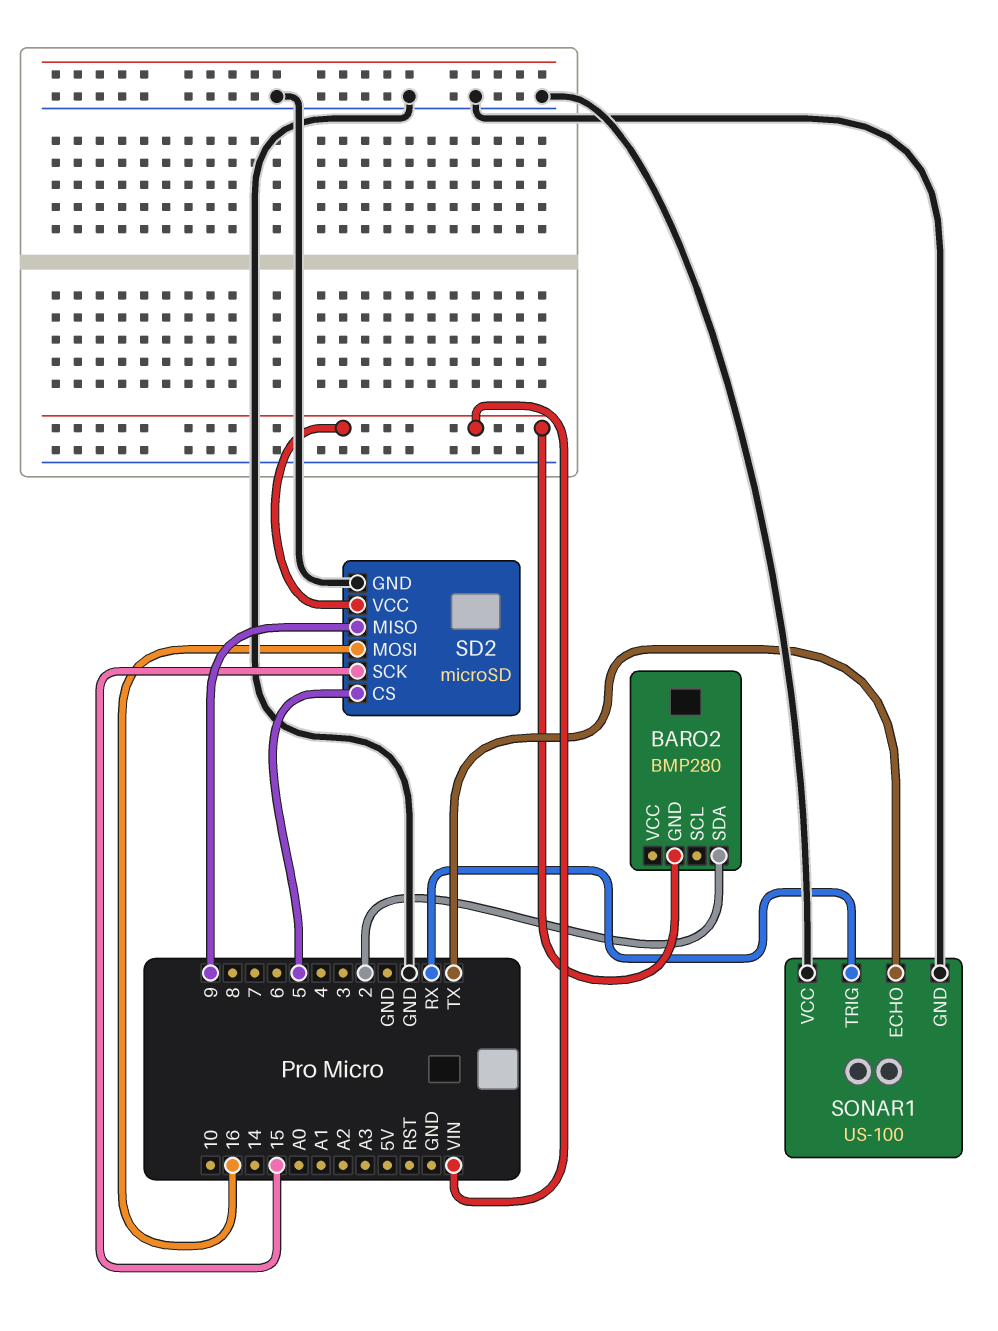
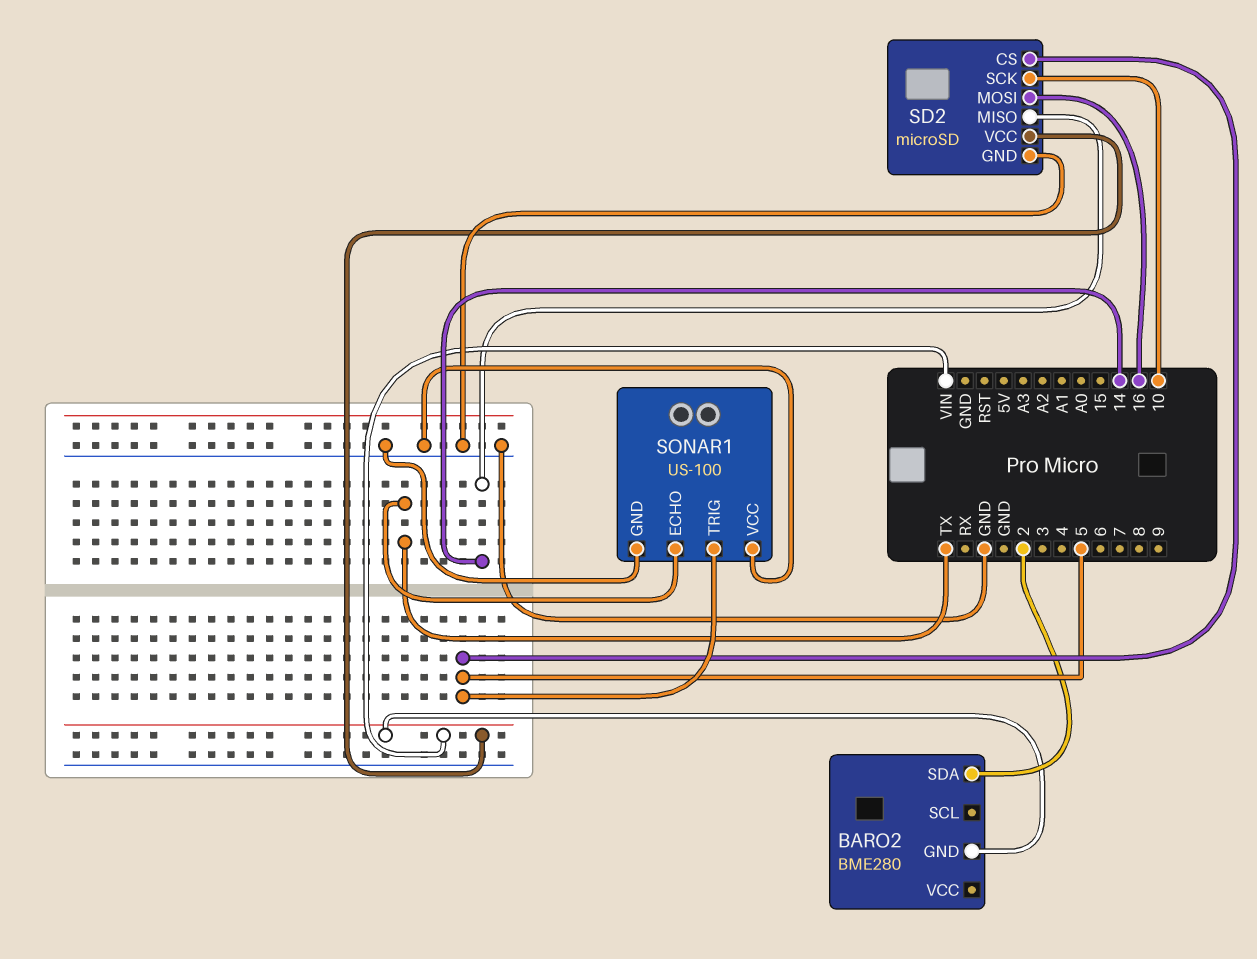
BARO2: BMP280 -> BME280
SD2 pin MISO: 9 -> 14
SD2 pin SCK: 15 -> 10
SONAR1 pin TRIG: RX -> 5

